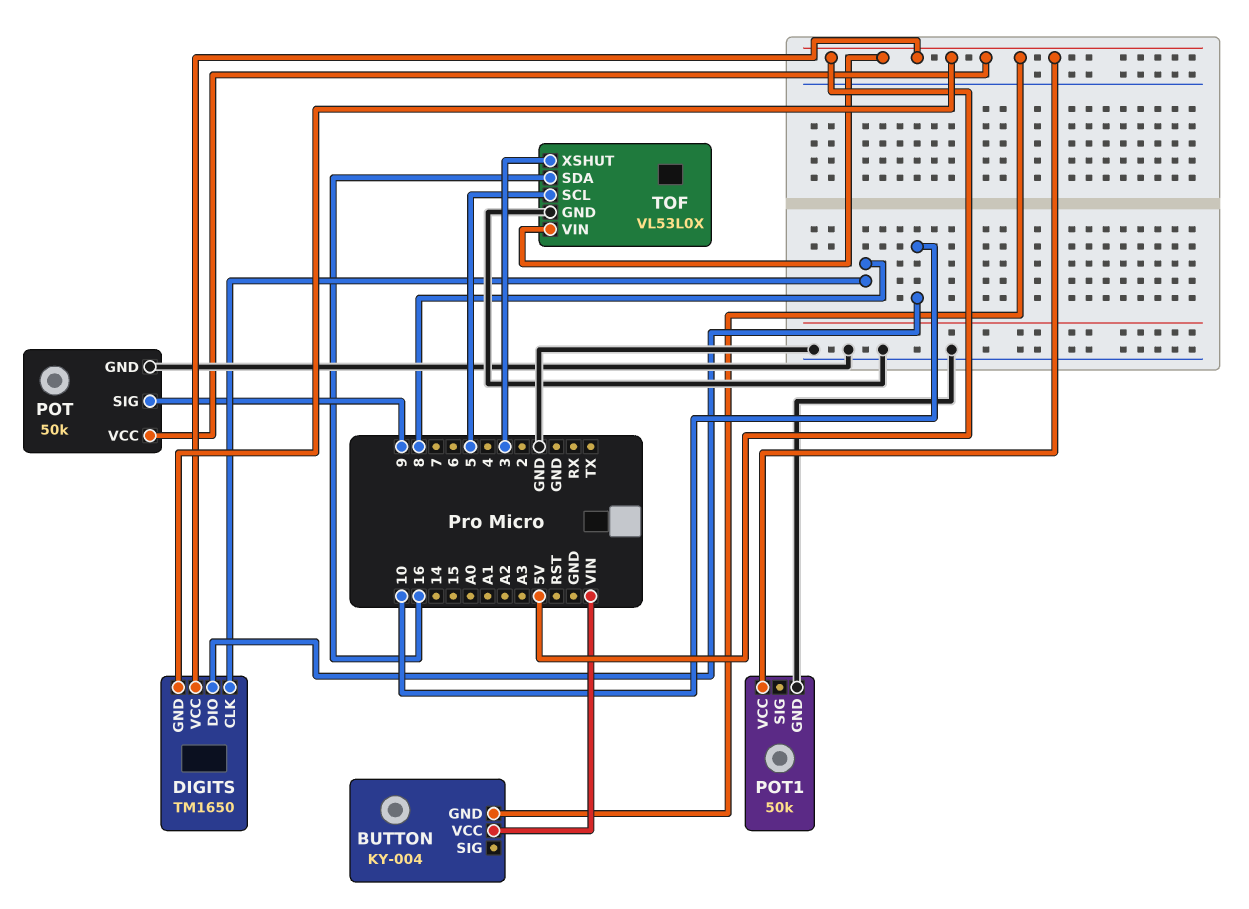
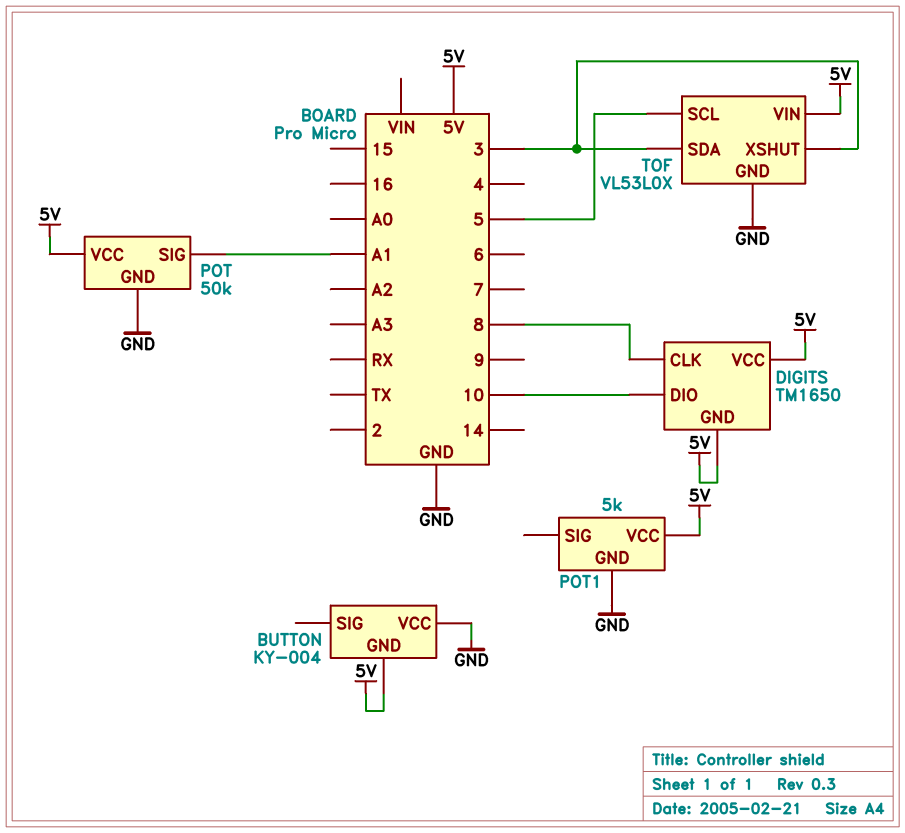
BUTTON pin VCC: VIN -> GND
POT pin SIG: 9 -> A1
POT1: 50k -> 5k
TOF pin SDA: 16 -> 3

